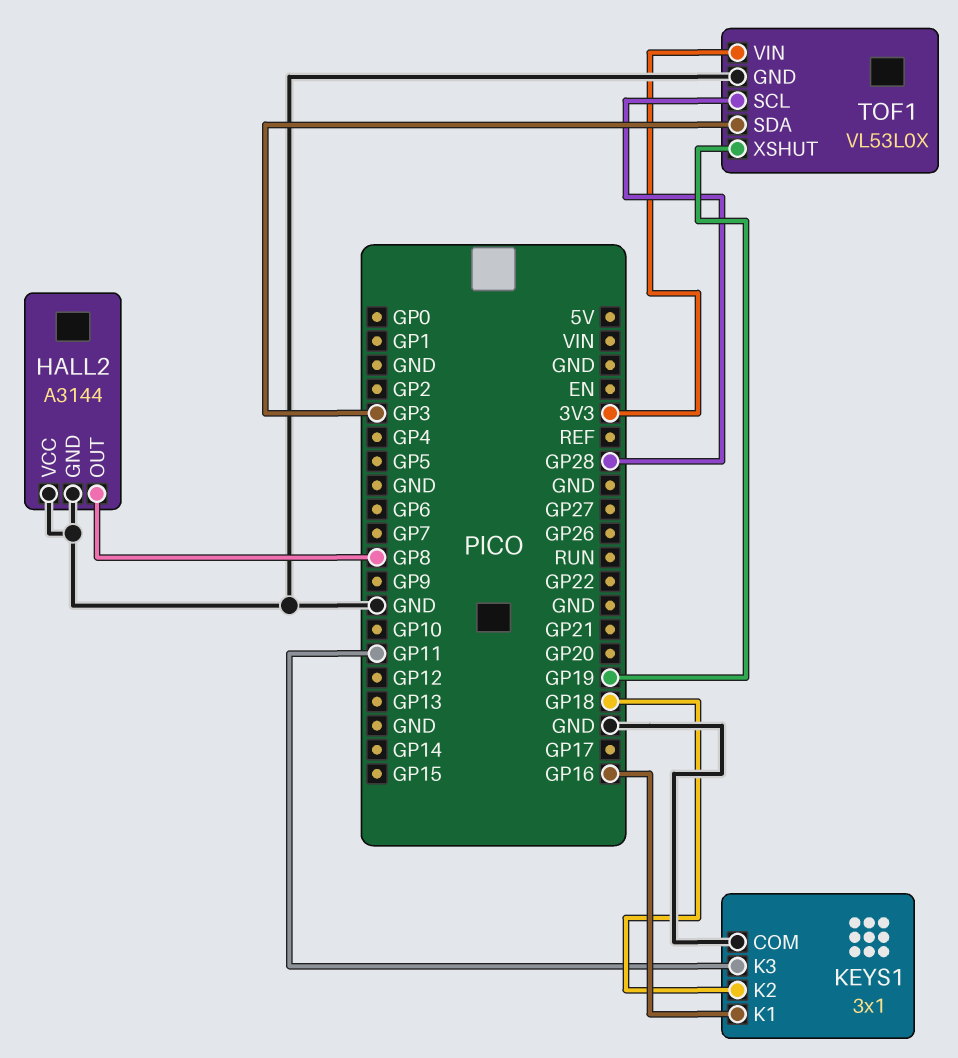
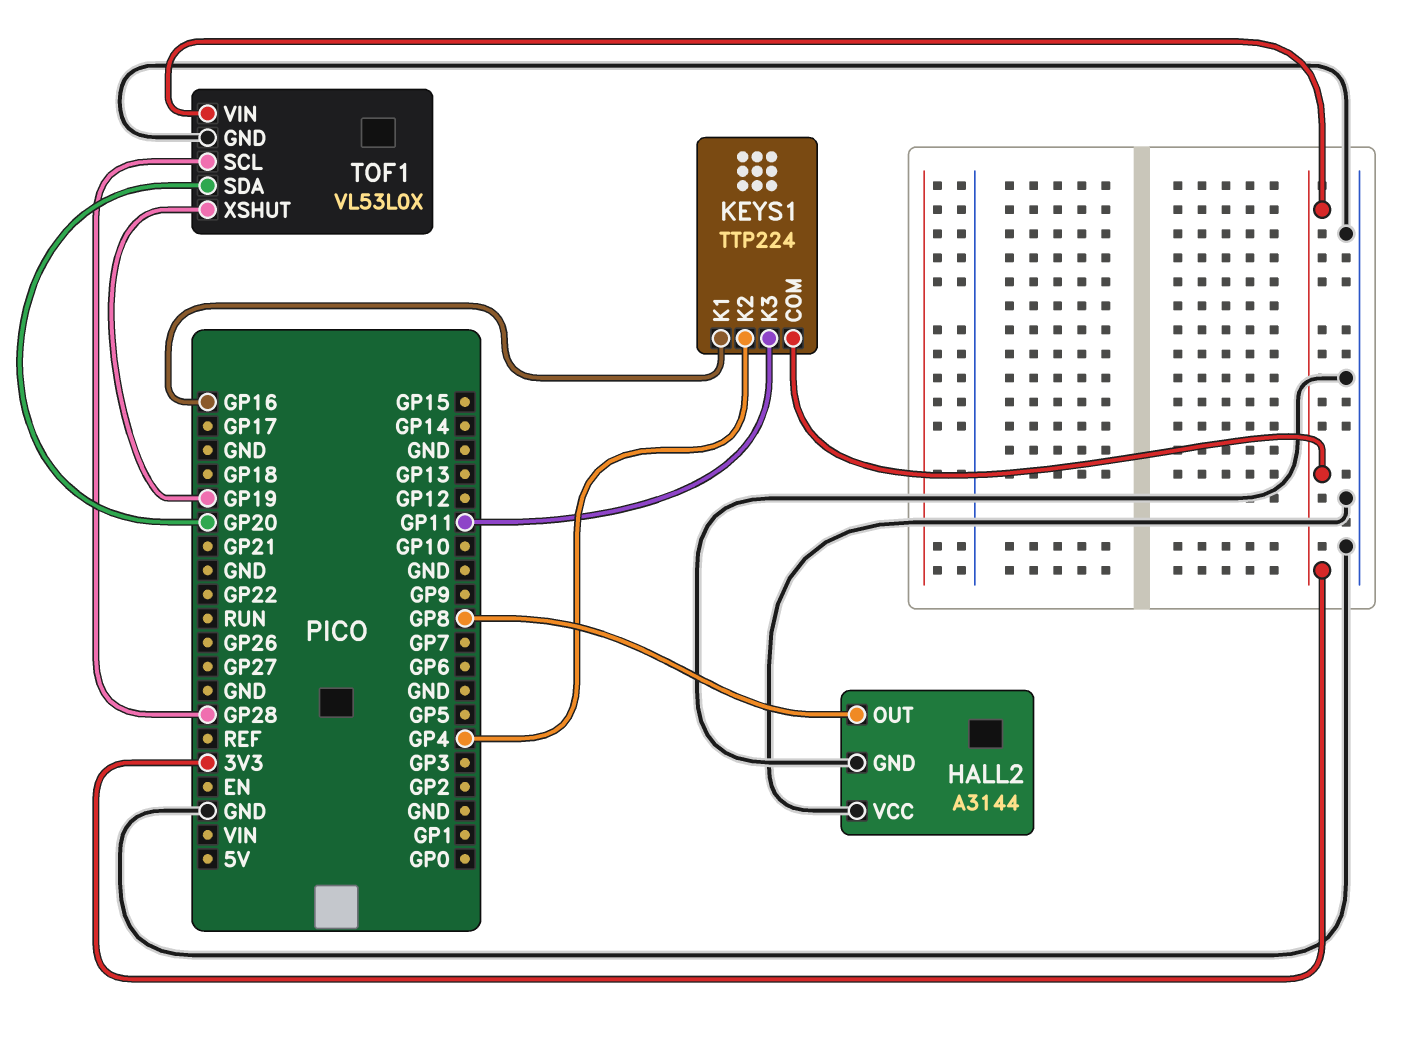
KEYS1: 3x1 -> TTP224
KEYS1 pin COM: GND -> 3V3
KEYS1 pin K2: GP18 -> GP4
TOF1 pin SDA: GP3 -> GP20

